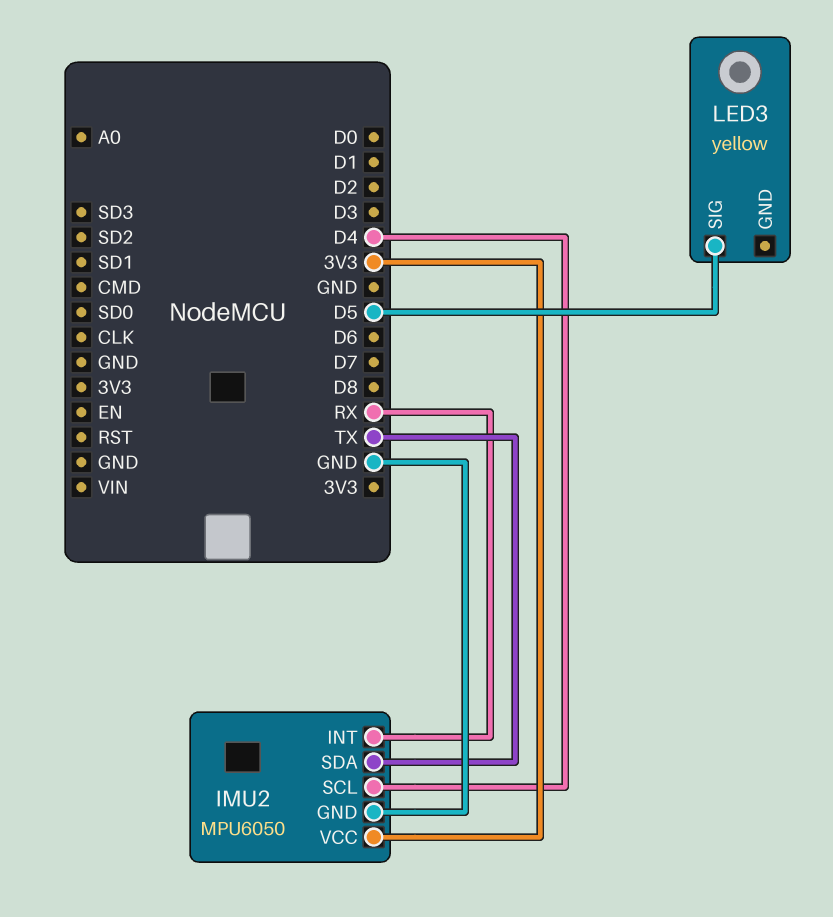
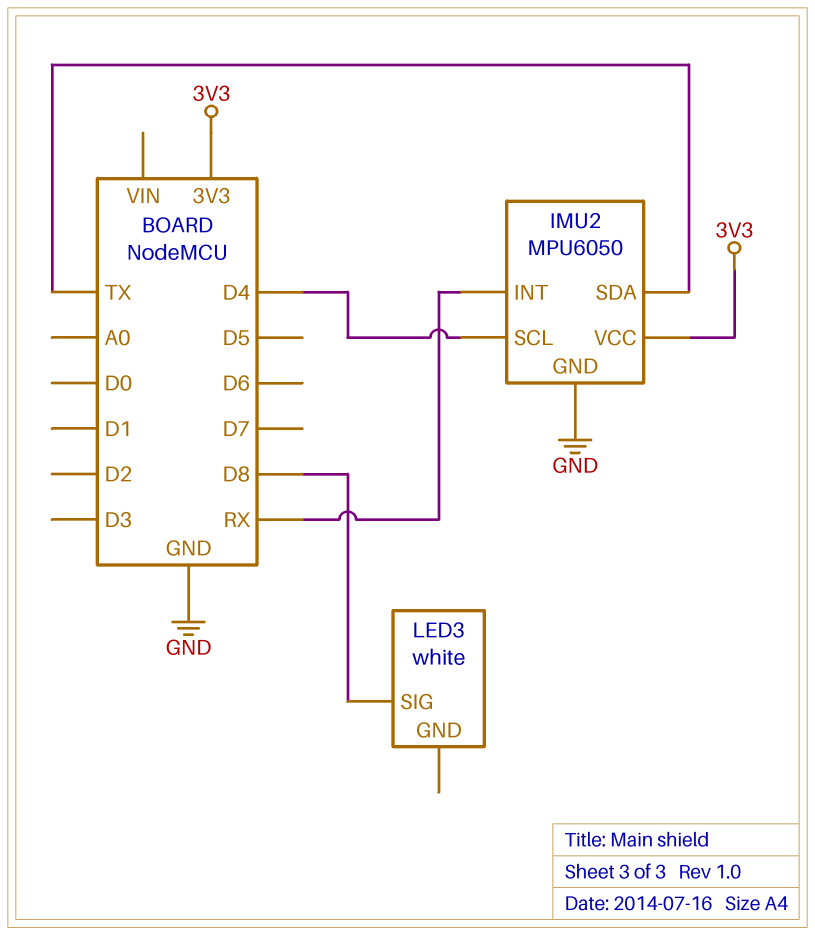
LED3: yellow -> white
LED3 pin SIG: D5 -> D8

